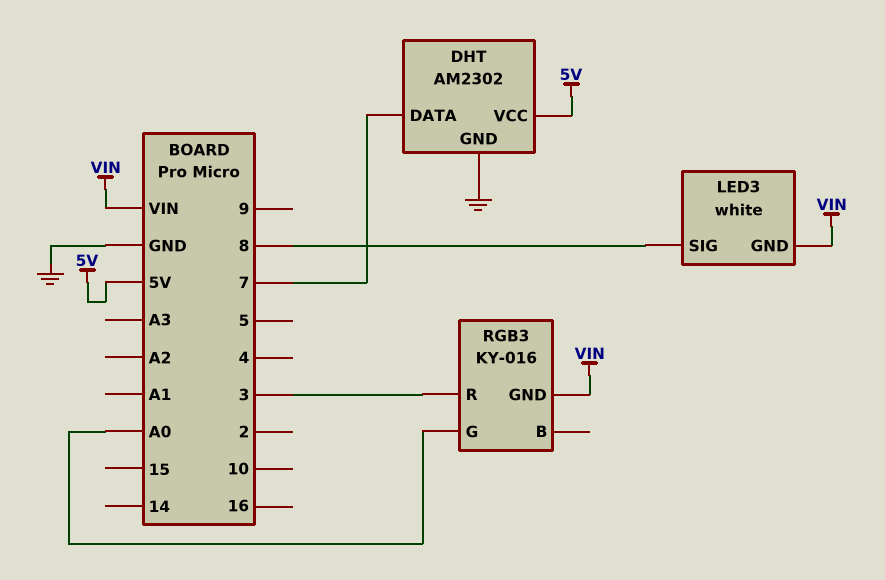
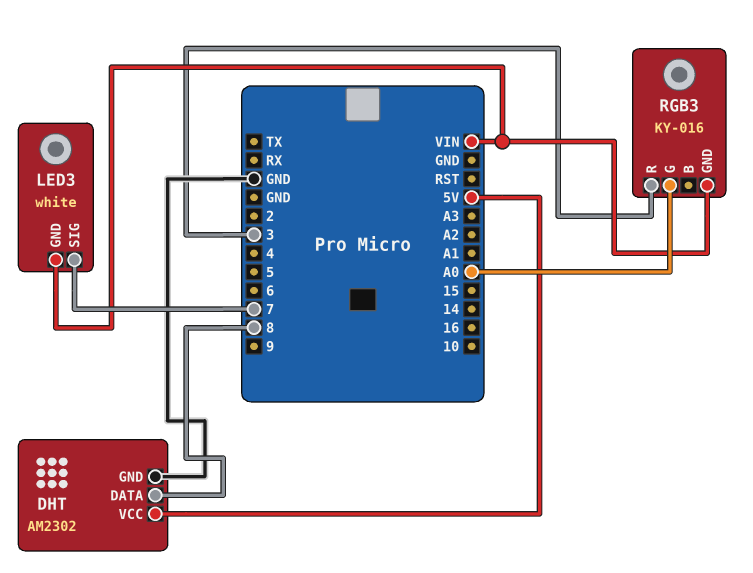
DHT pin DATA: 7 -> 8
LED3 pin SIG: 8 -> 7

